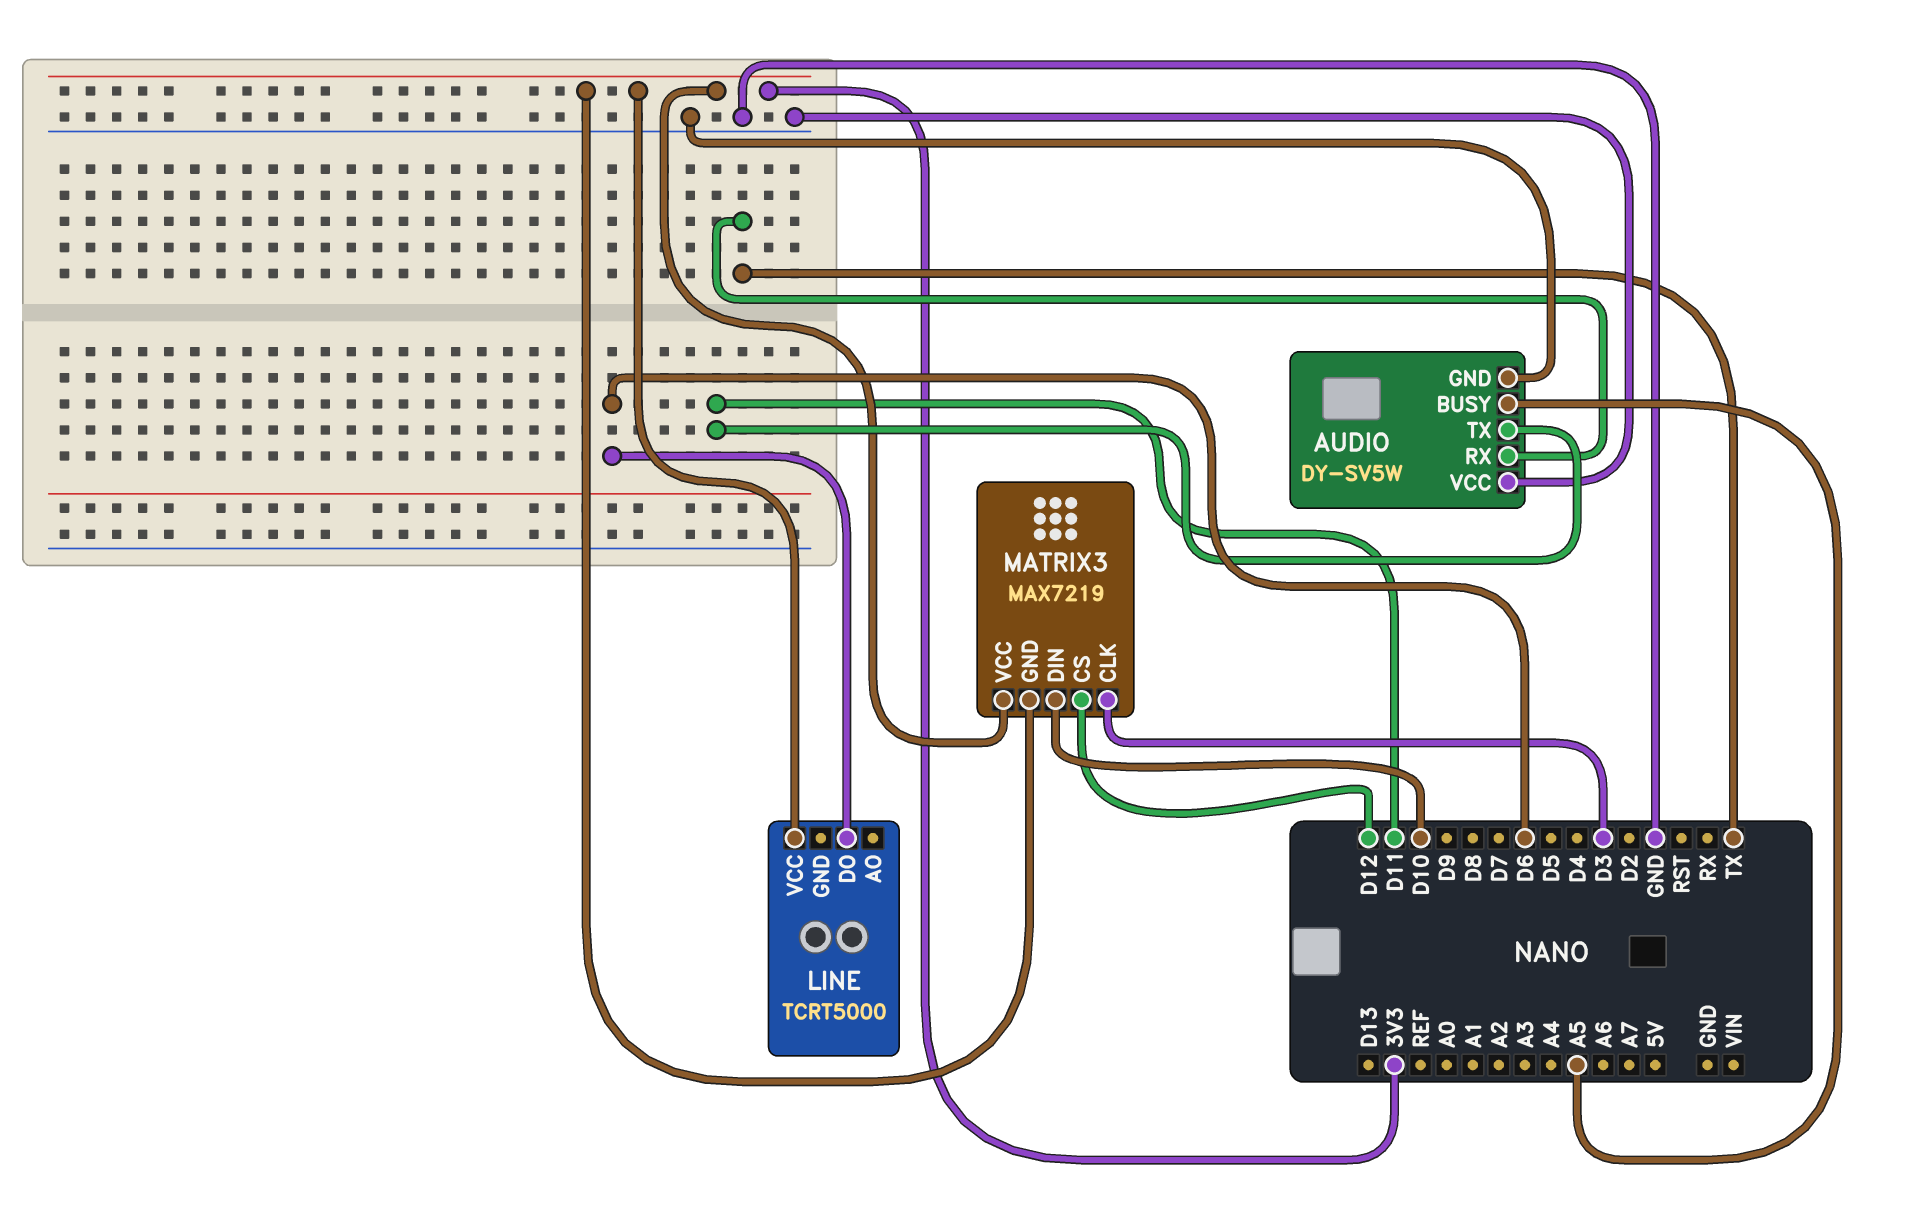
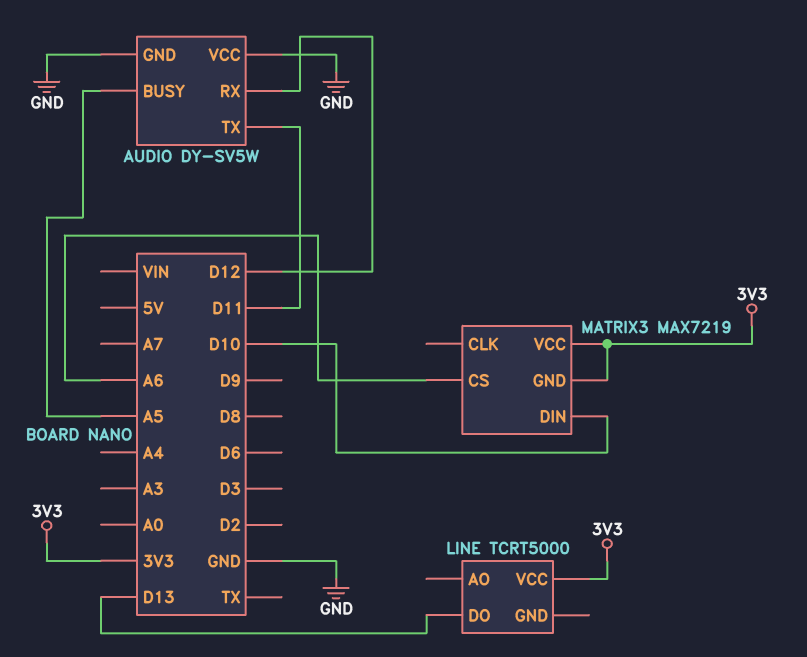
AUDIO pin RX: TX -> D12
LINE pin DO: D6 -> D13
MATRIX3 pin CLK: D3 -> none
MATRIX3 pin CS: D12 -> A6

